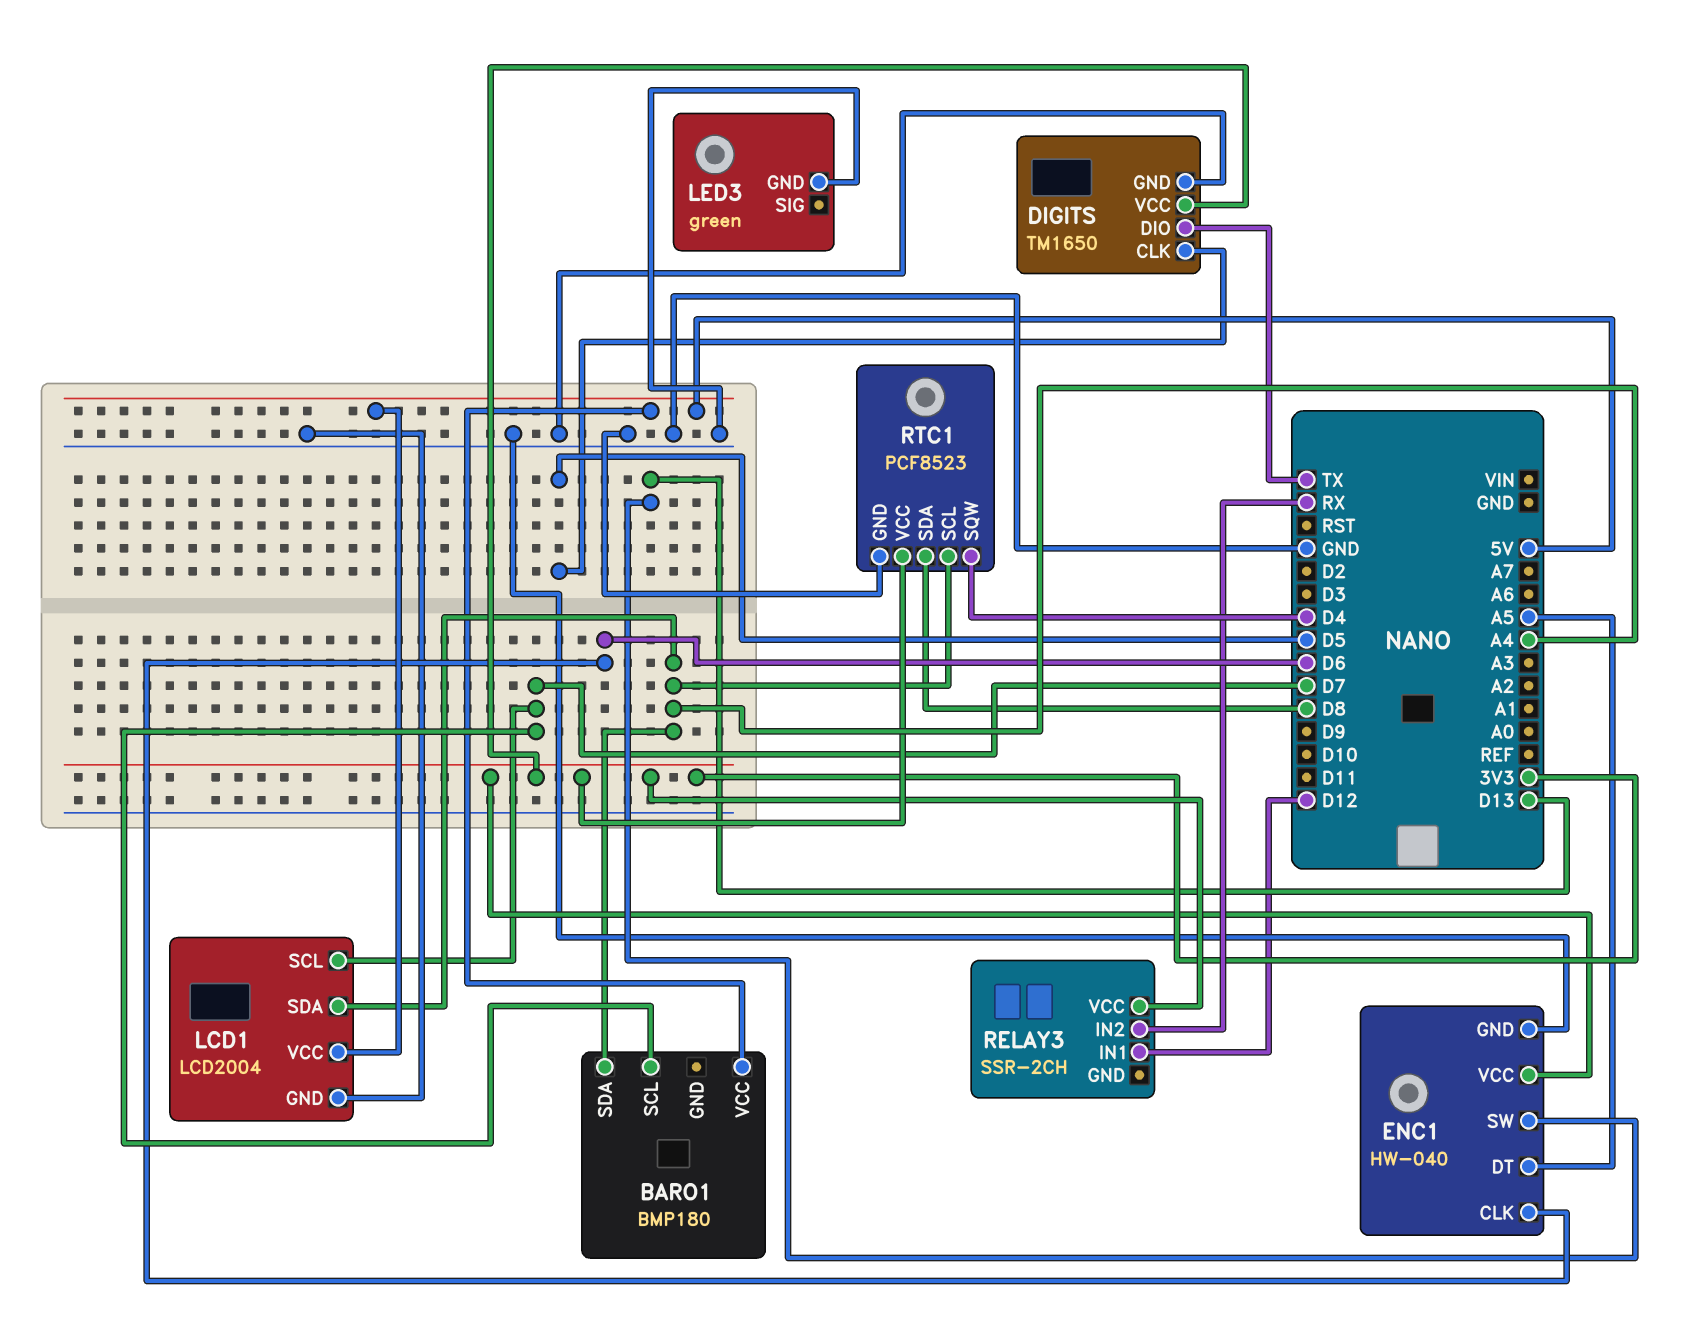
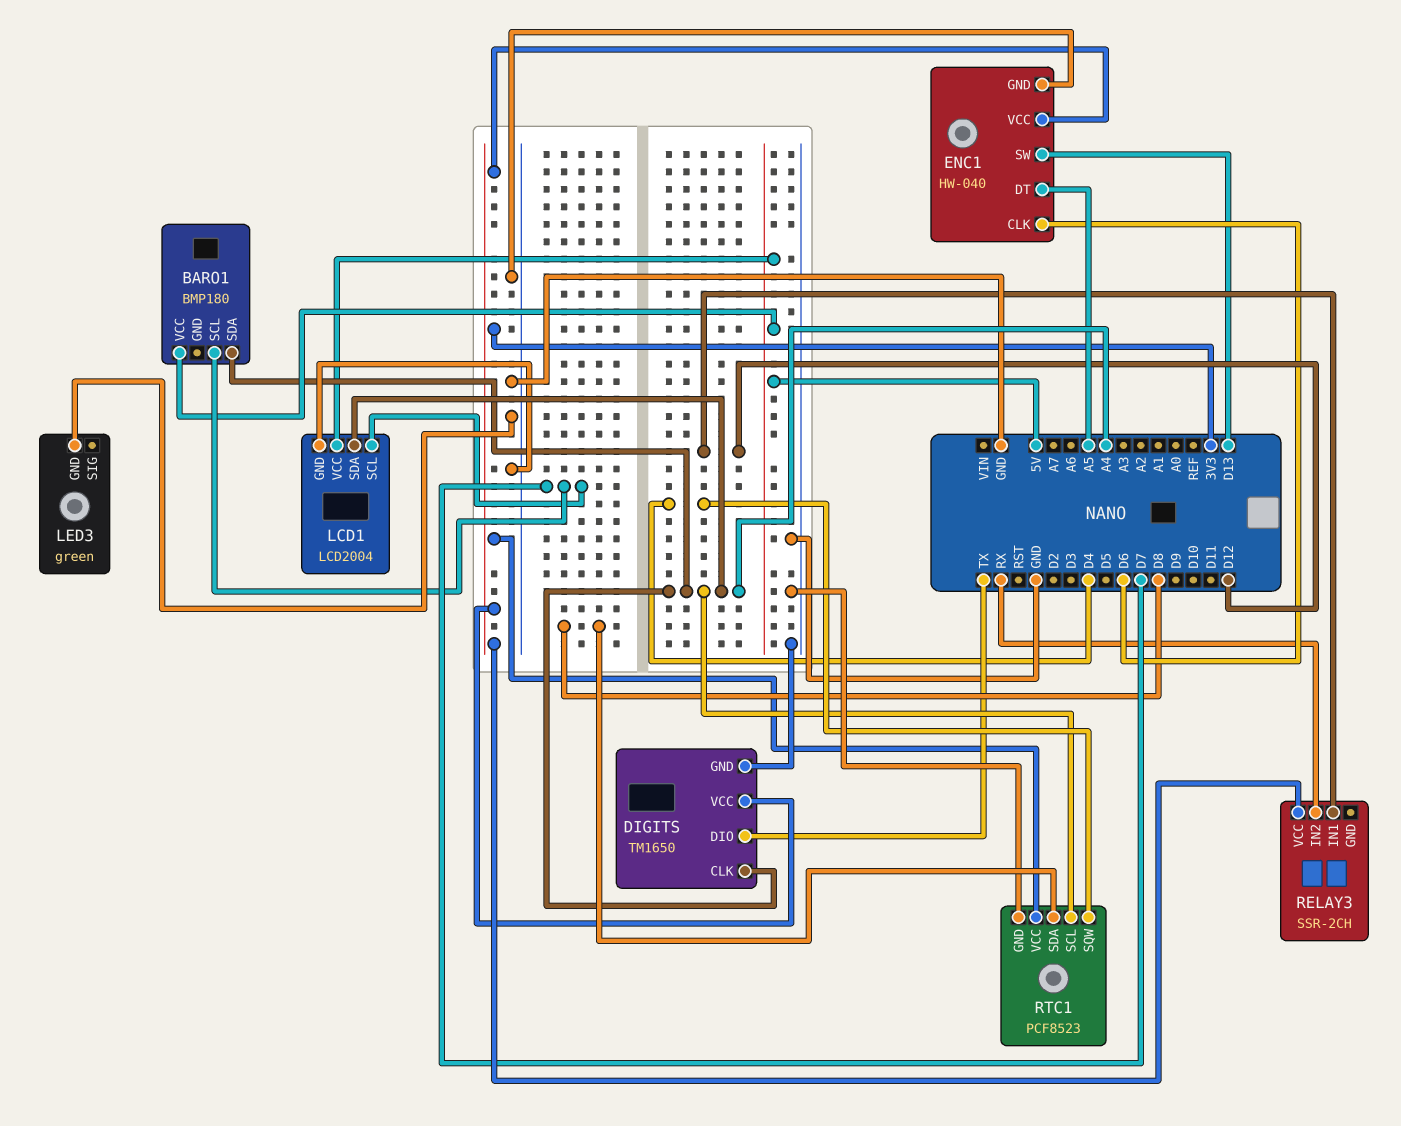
DIGITS pin CLK: D5 -> A4

